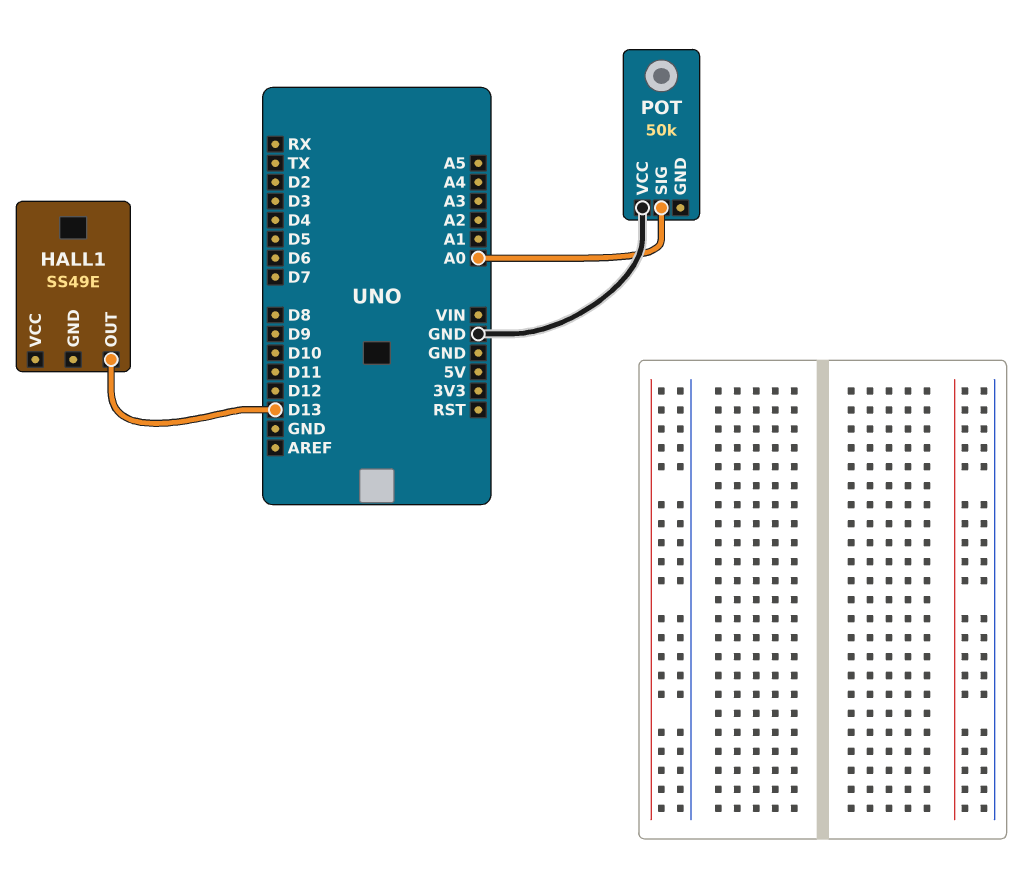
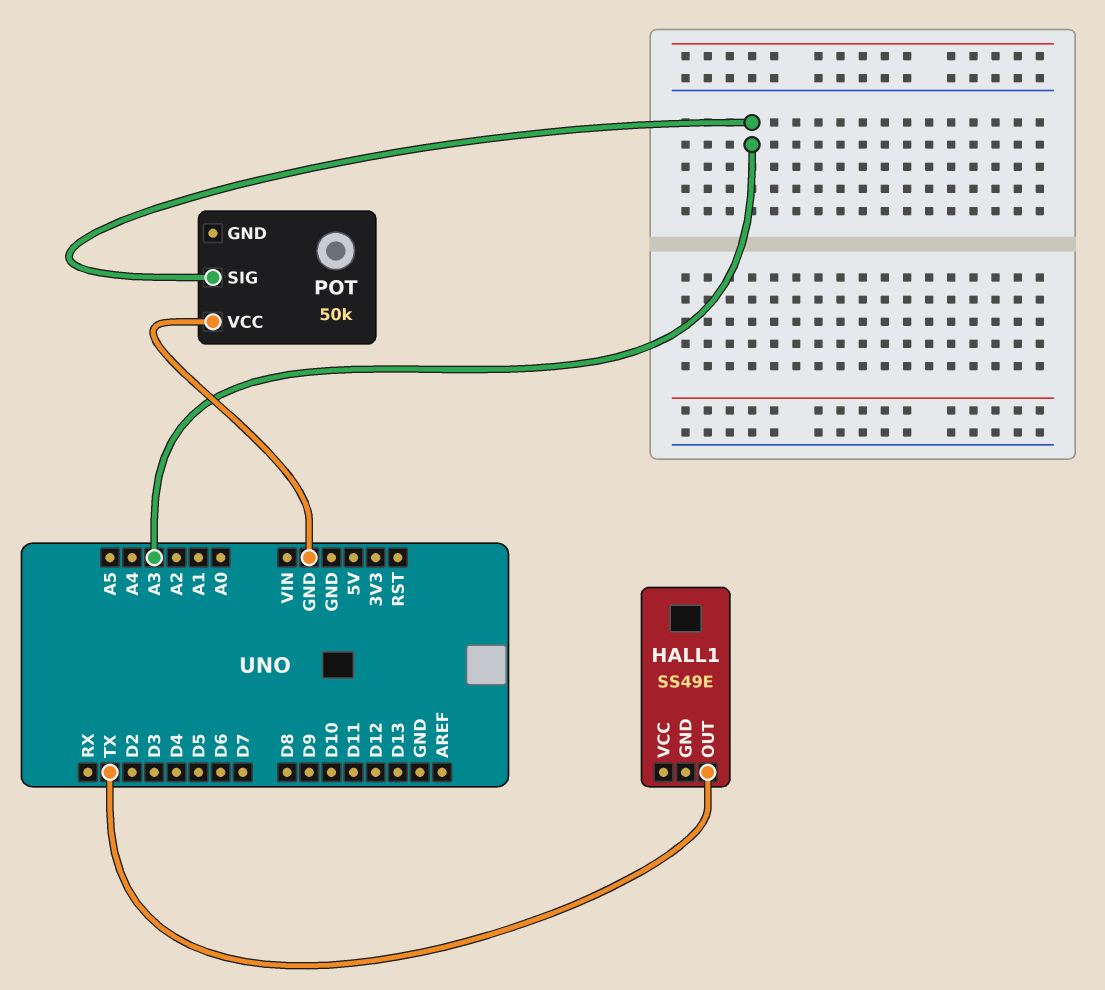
HALL1 pin OUT: D13 -> TX
POT pin SIG: A0 -> A3

